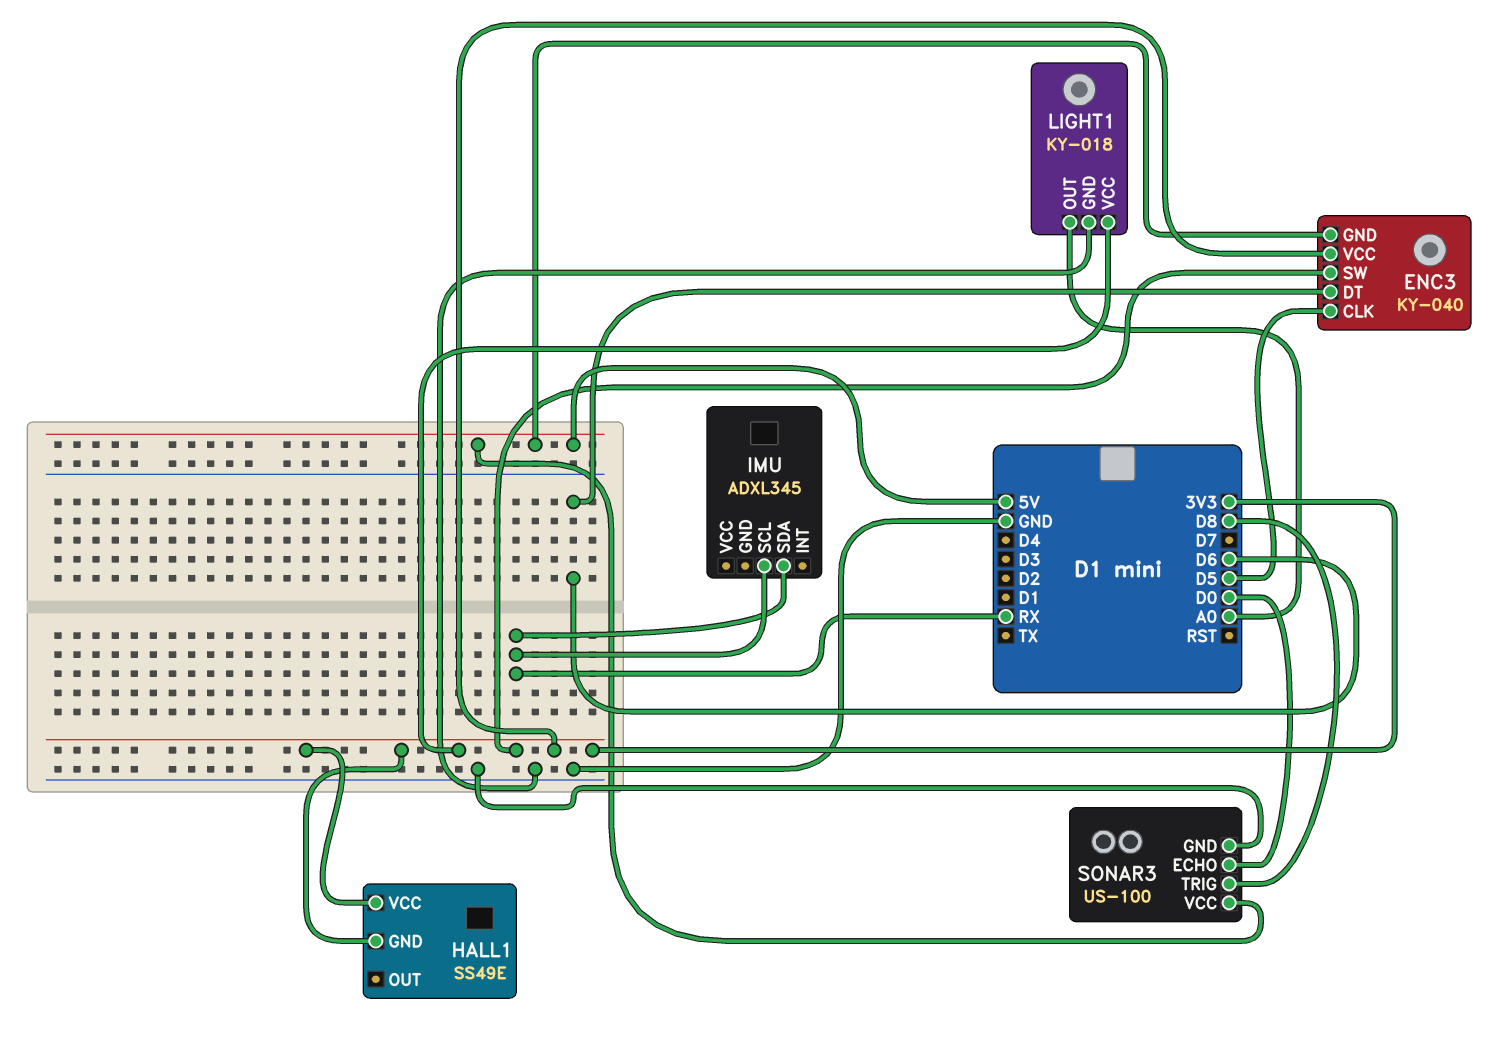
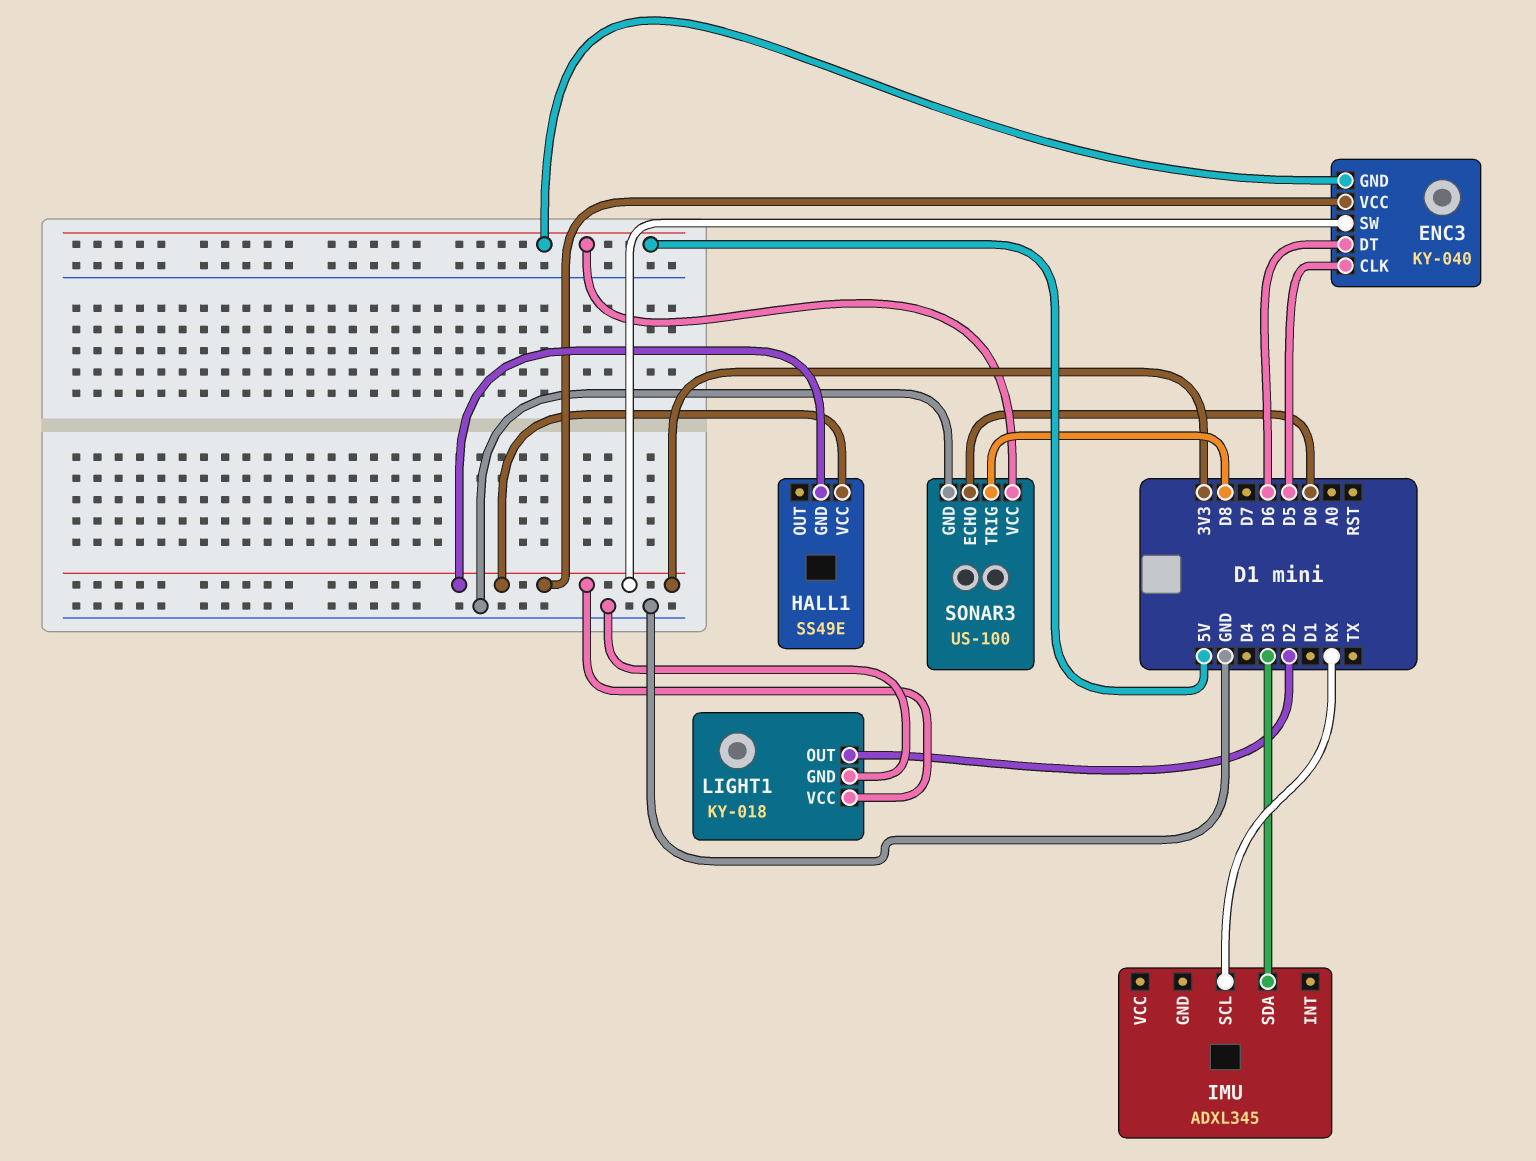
IMU pin SDA: RX -> D3
LIGHT1 pin OUT: A0 -> D2

